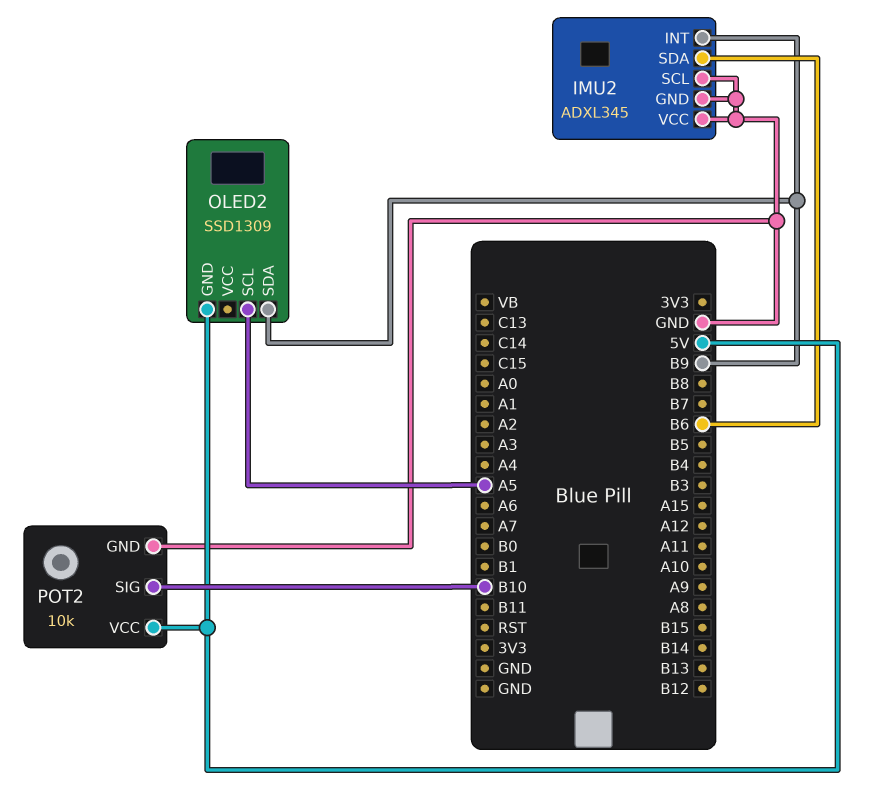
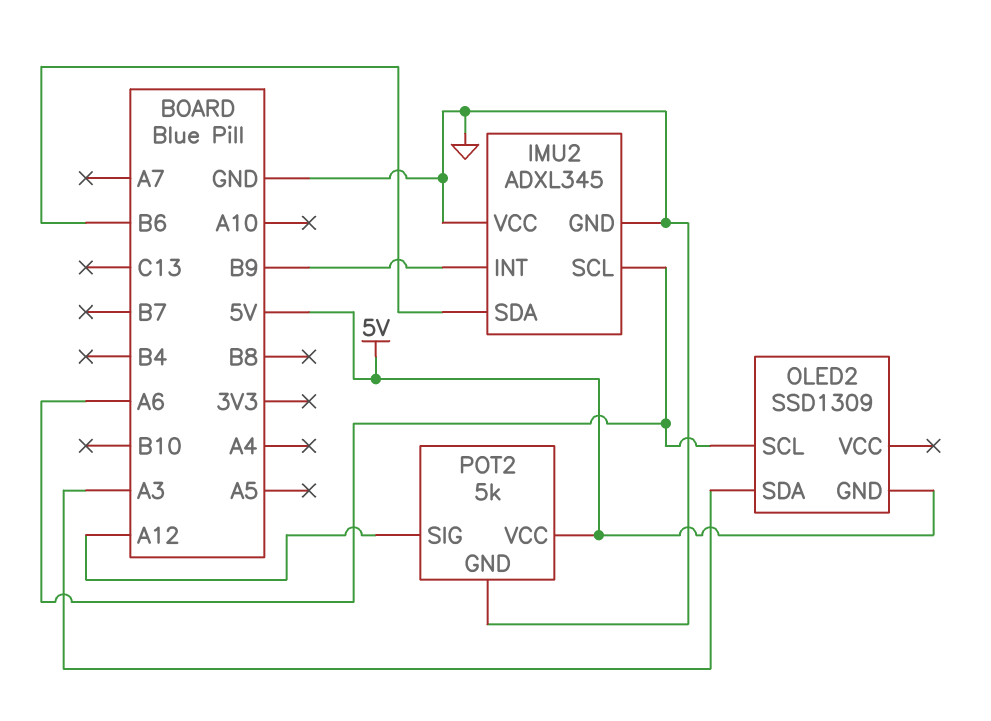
IMU2 pin SCL: GND -> A6
OLED2 pin SCL: A5 -> A6
OLED2 pin SDA: B9 -> A3
POT2: 10k -> 5k
POT2 pin SIG: B10 -> A12

